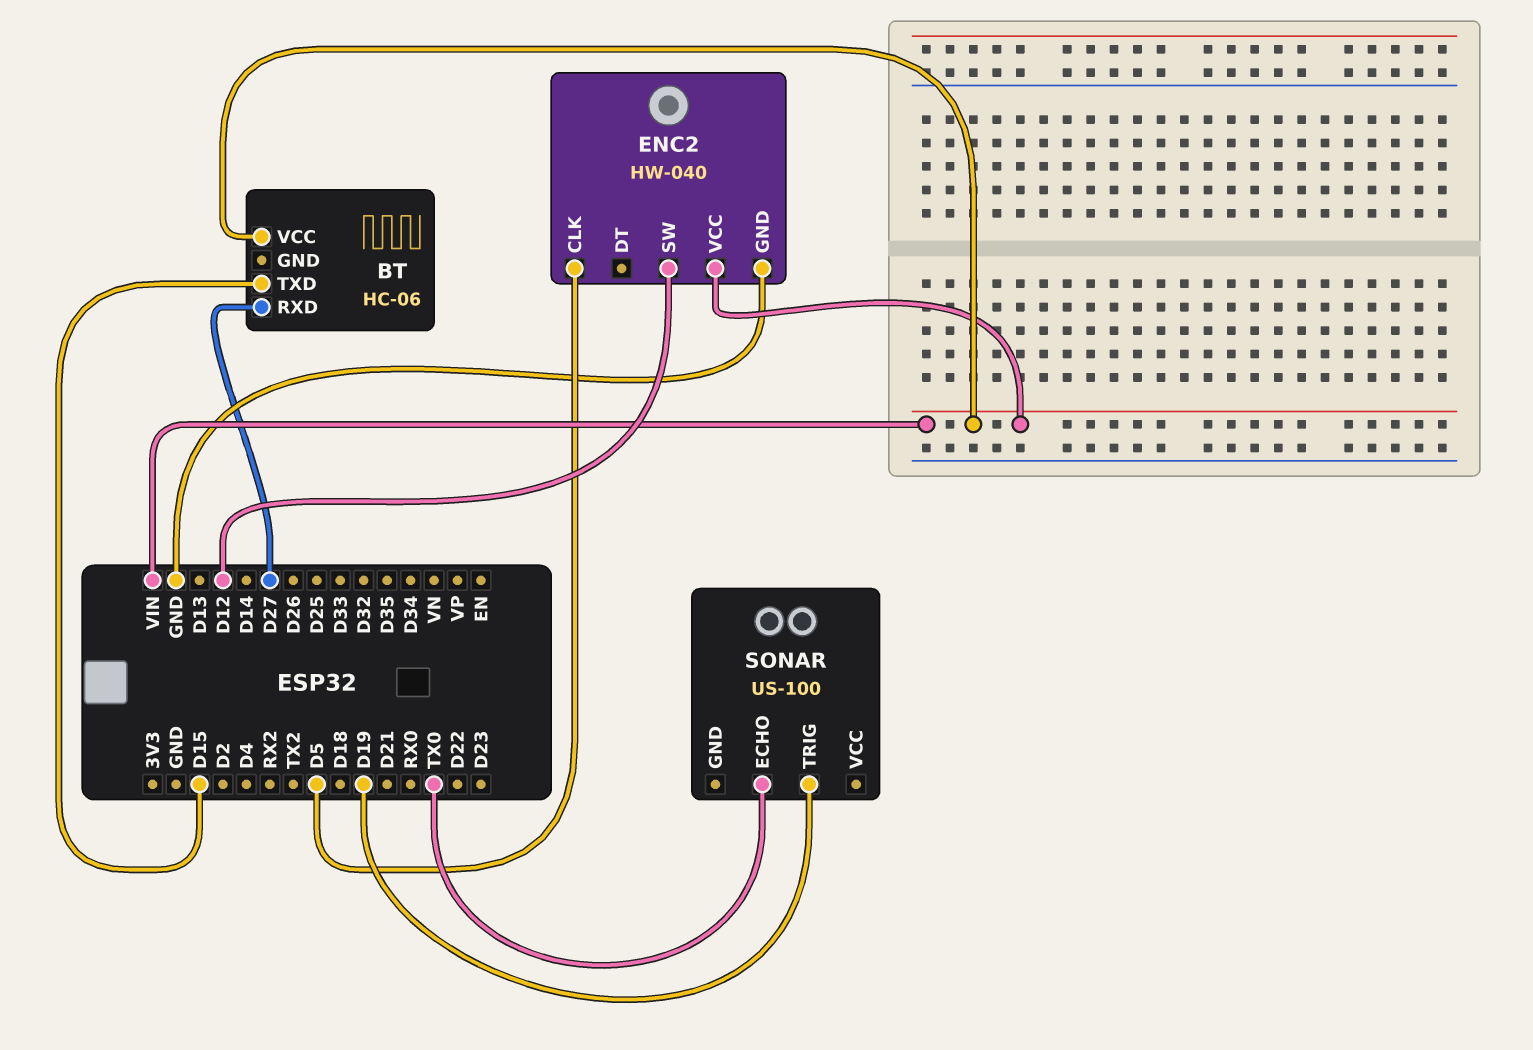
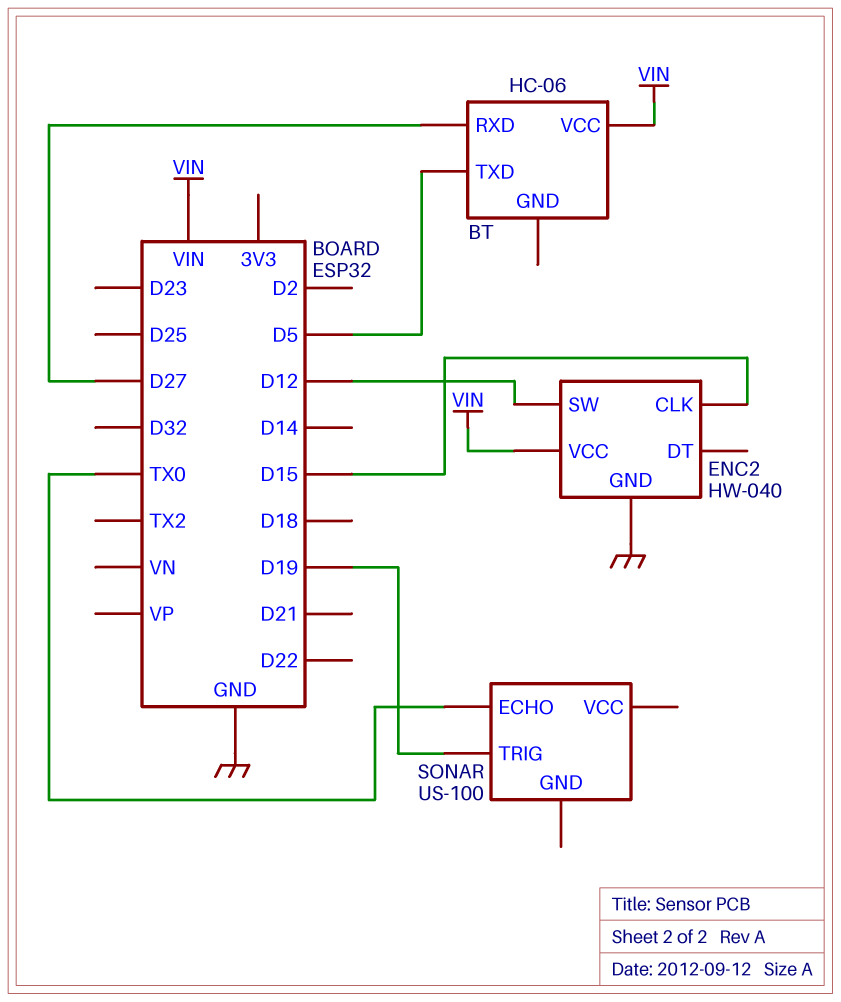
BT pin TXD: D15 -> D5
ENC2 pin CLK: D5 -> D15

